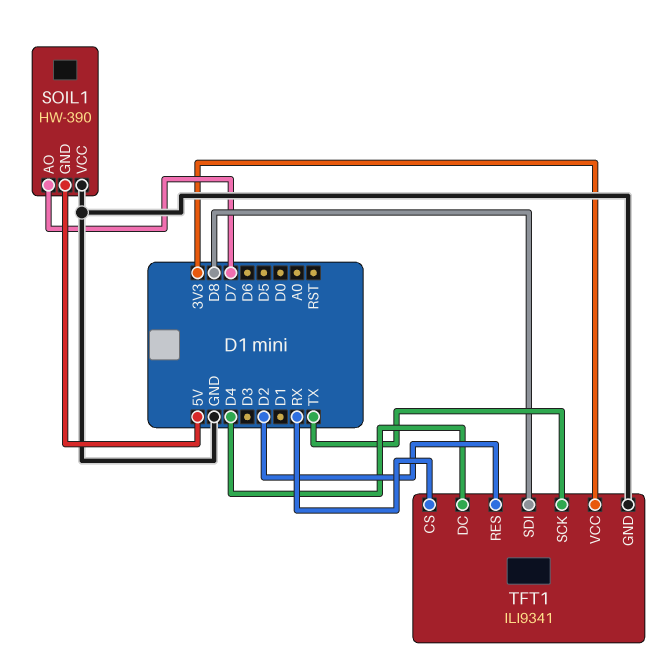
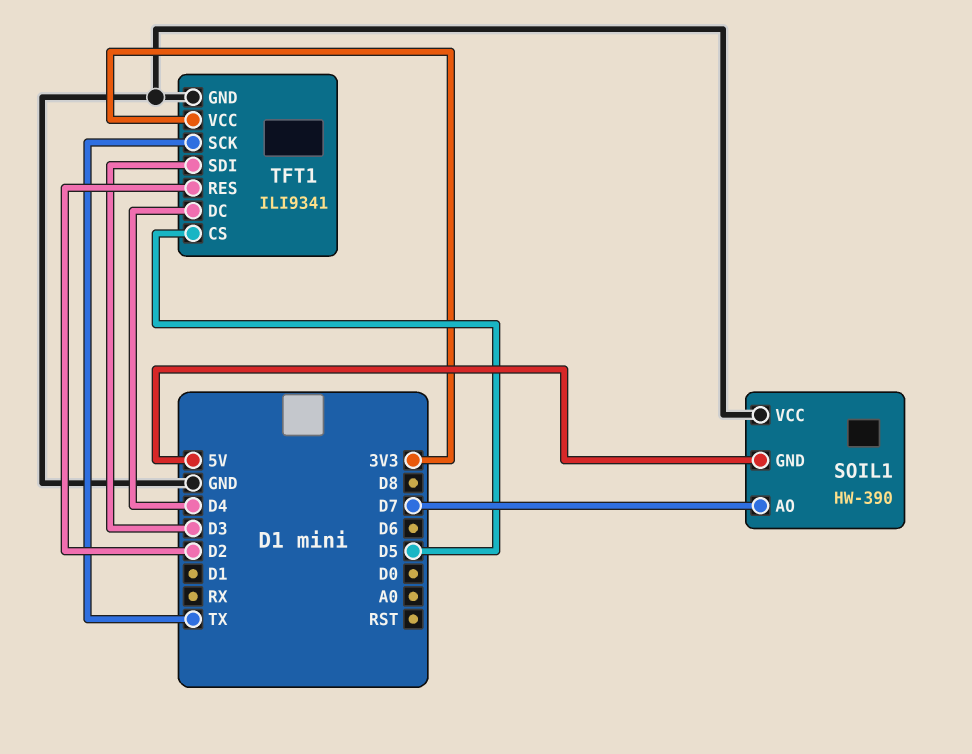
TFT1 pin CS: RX -> D5
TFT1 pin SDI: D8 -> D3

